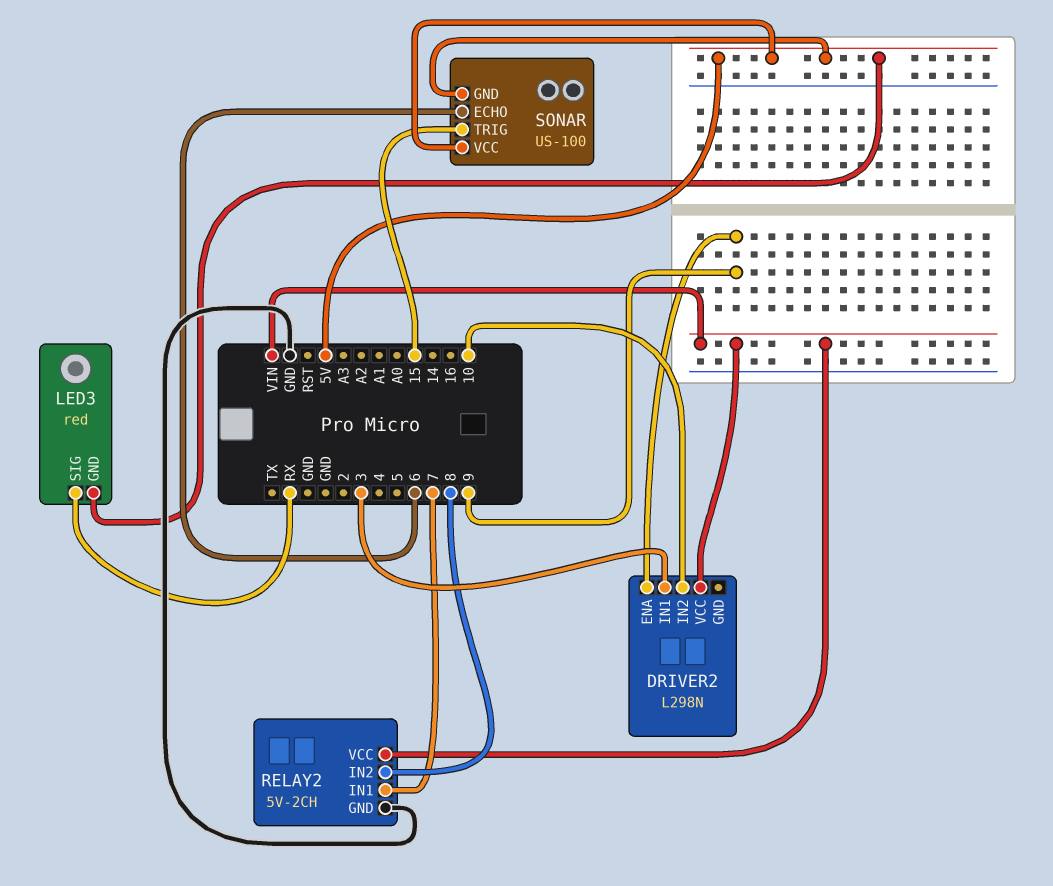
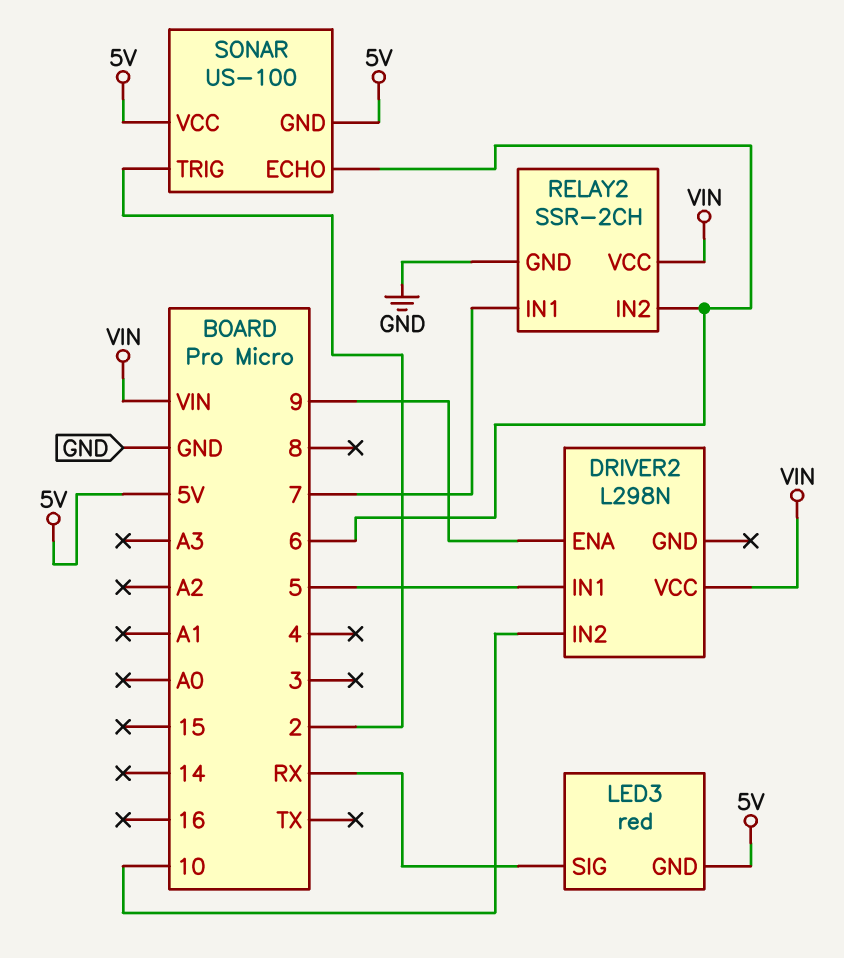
DRIVER2 pin IN1: 3 -> 5
RELAY2: 5V-2CH -> SSR-2CH
RELAY2 pin IN2: 8 -> 6
SONAR pin TRIG: 15 -> 2

